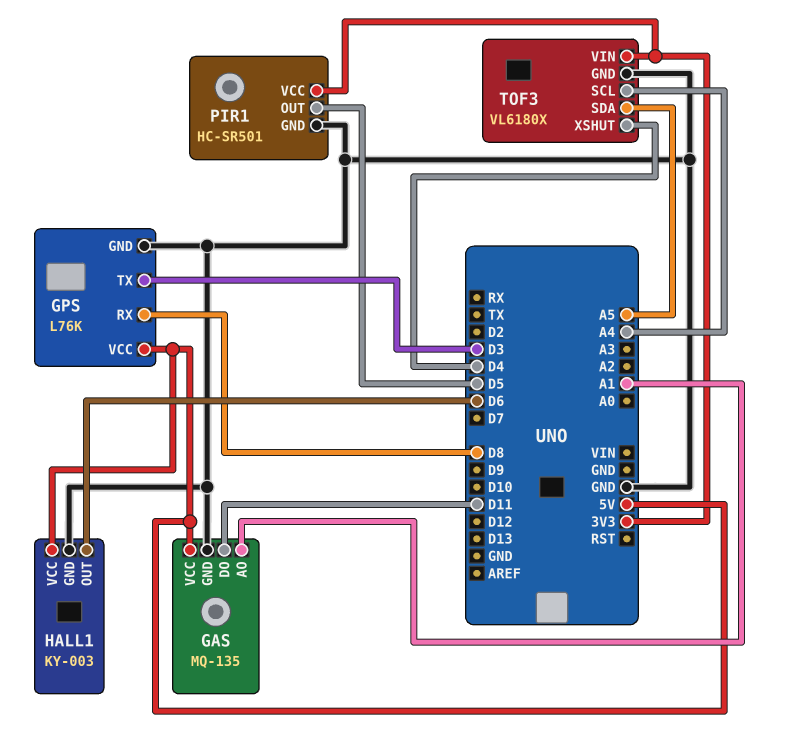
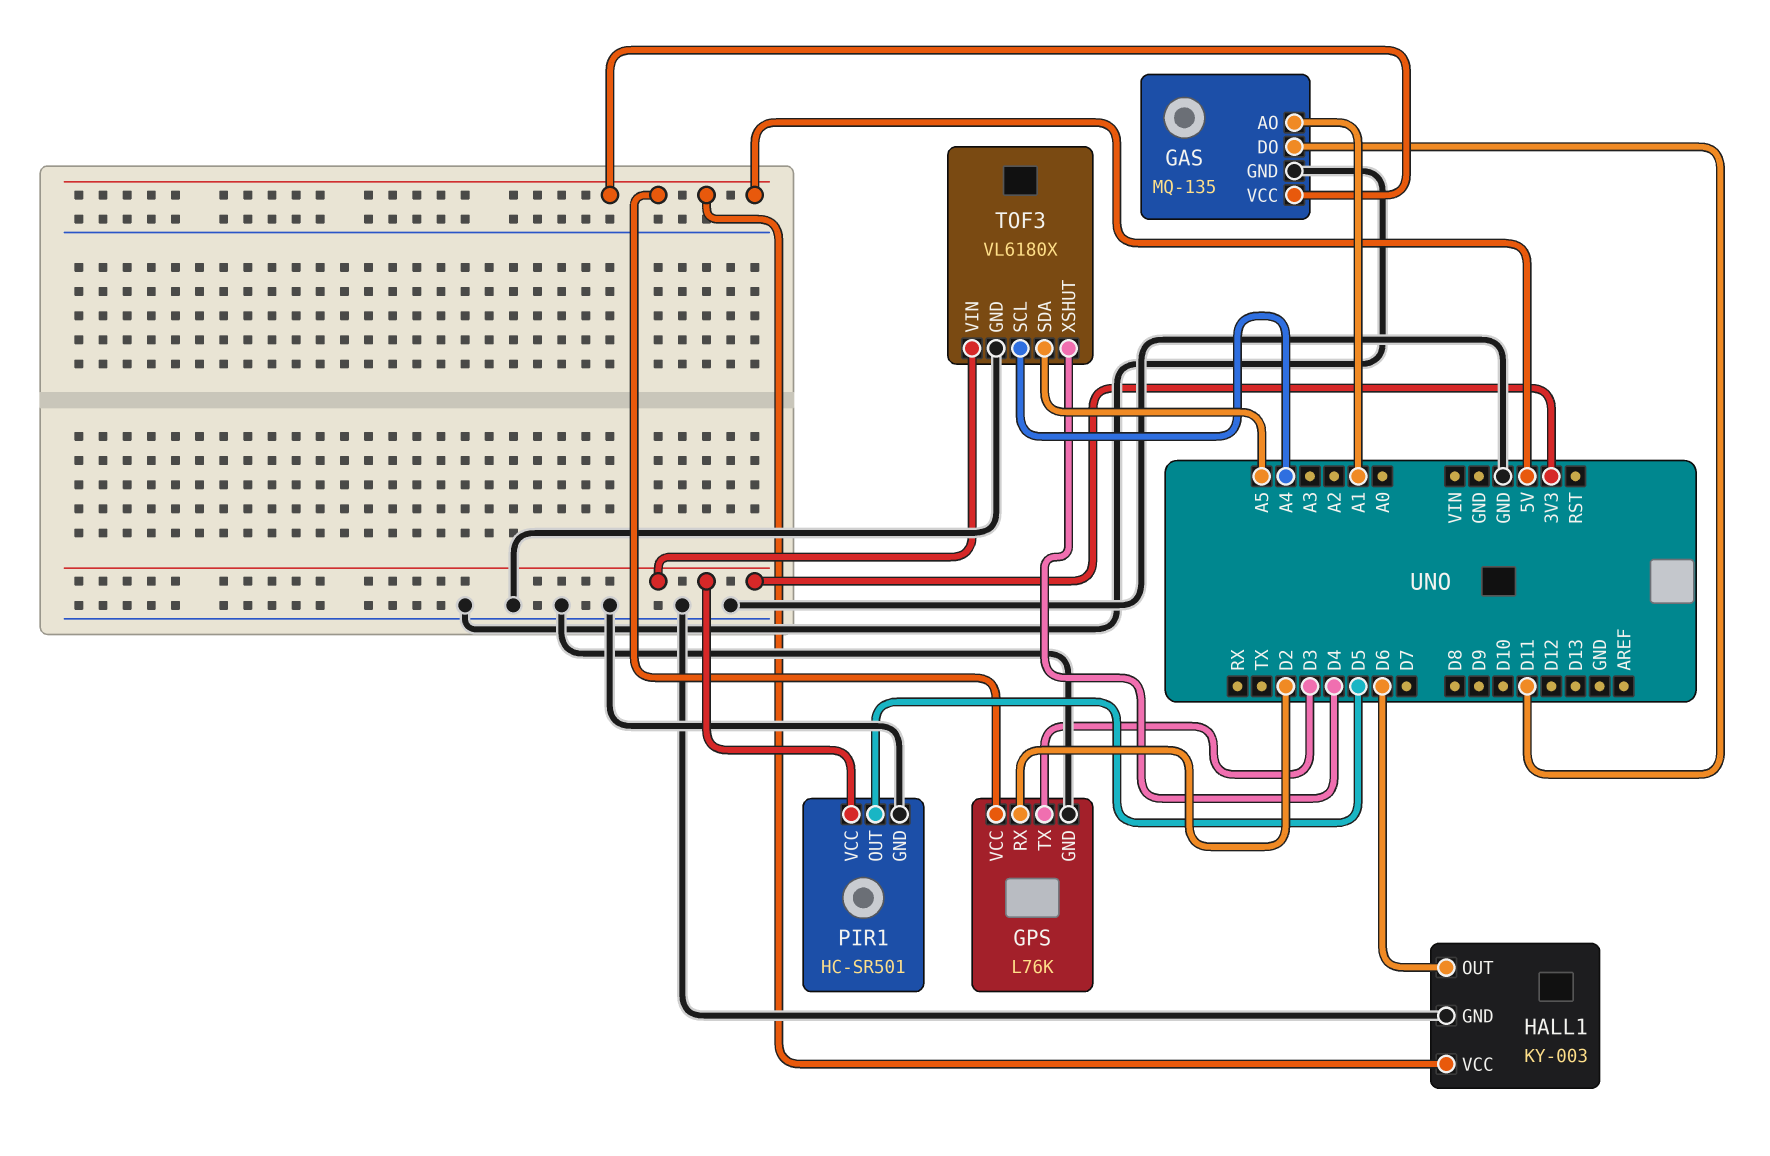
GPS pin RX: D8 -> D2

